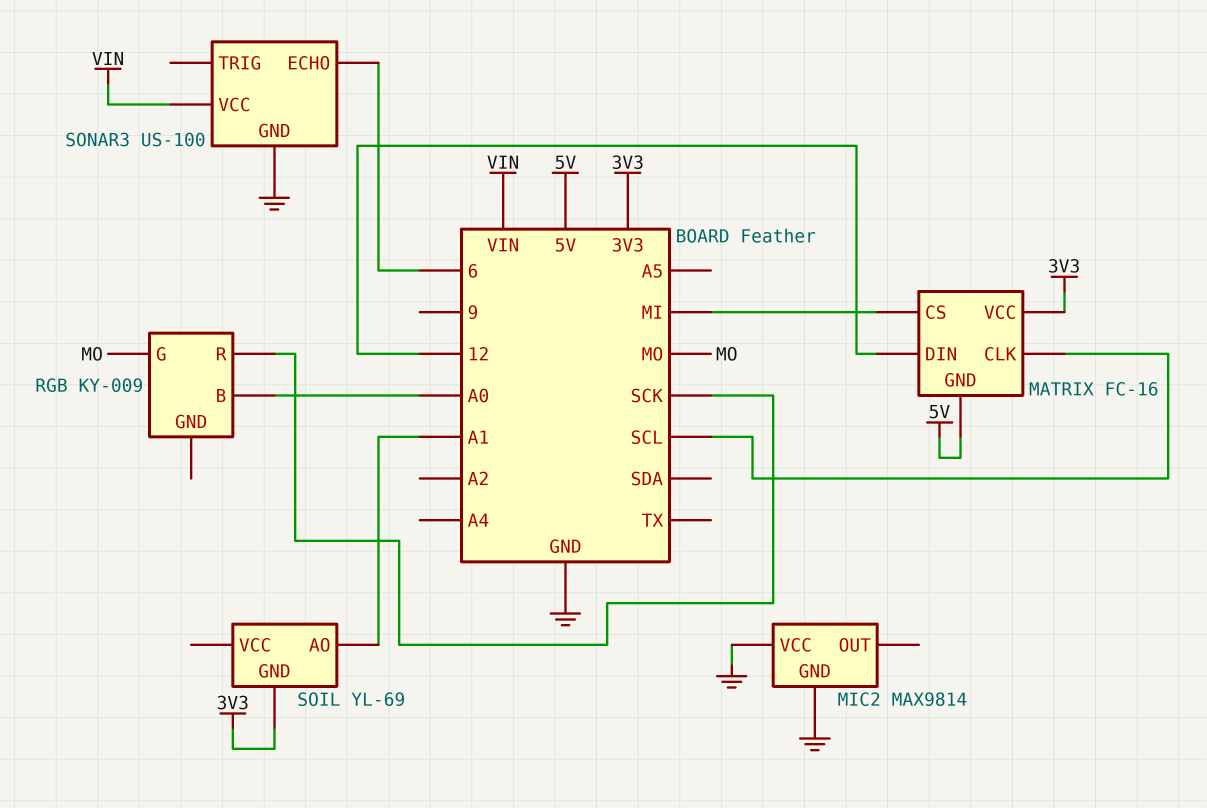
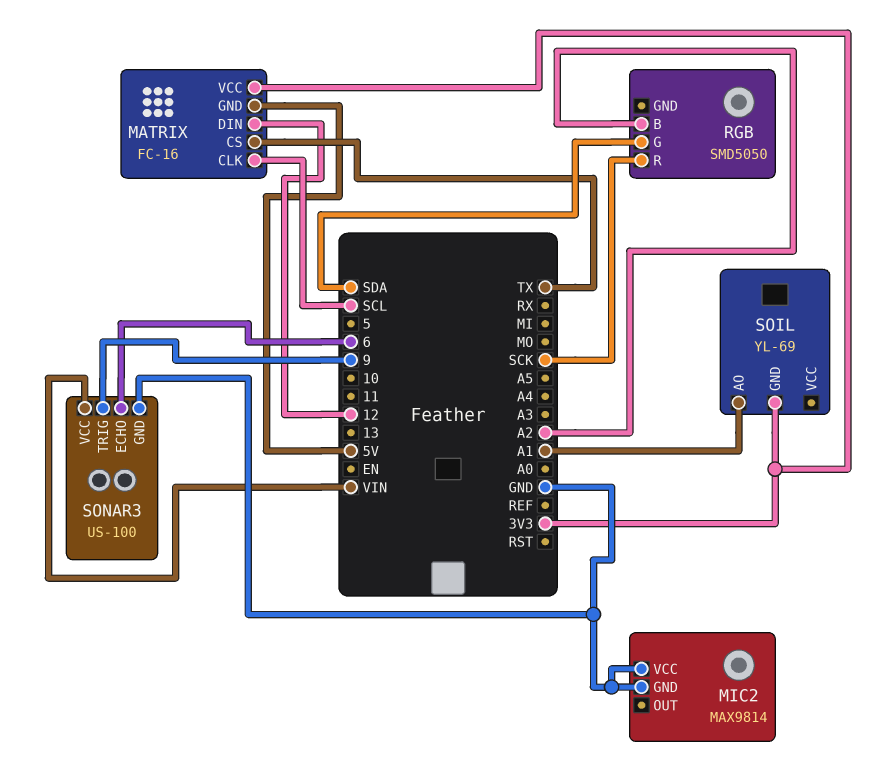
MATRIX pin CS: MI -> TX
RGB: KY-009 -> SMD5050
RGB pin B: A0 -> A2
RGB pin G: MO -> SDA
SONAR3 pin TRIG: none -> 9

